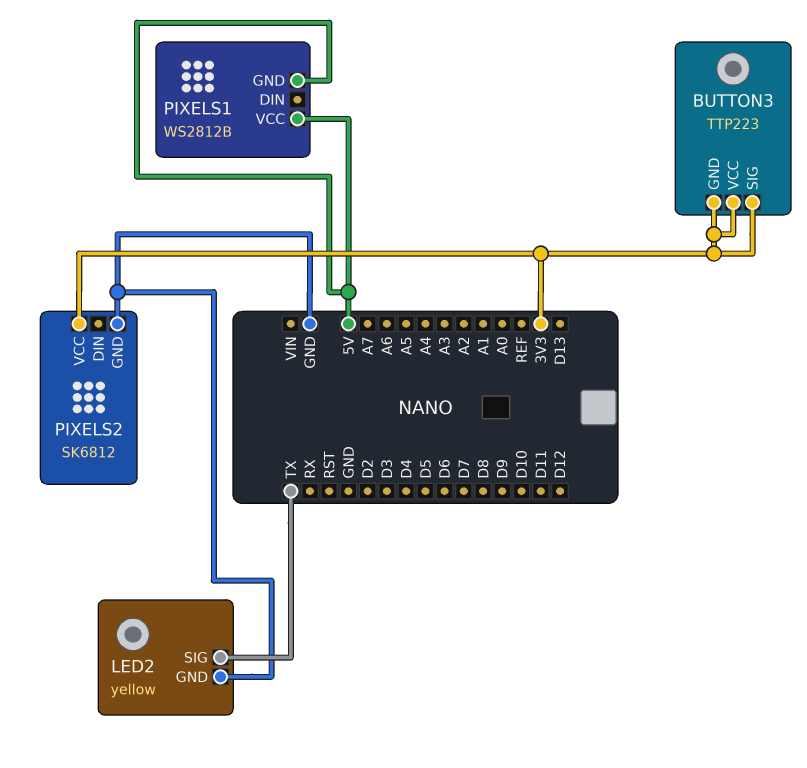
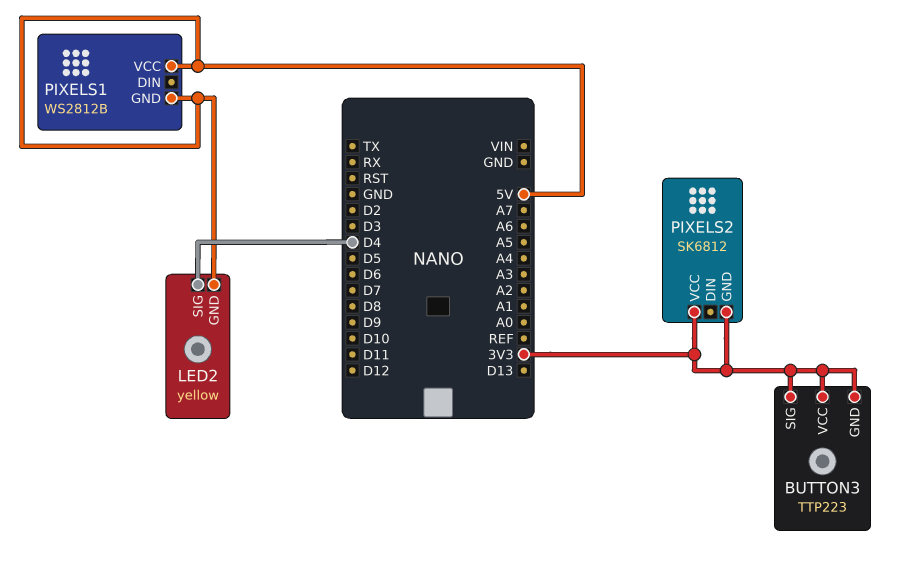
LED2 pin GND: GND -> 5V
LED2 pin SIG: TX -> D4
PIXELS2 pin GND: GND -> 3V3

